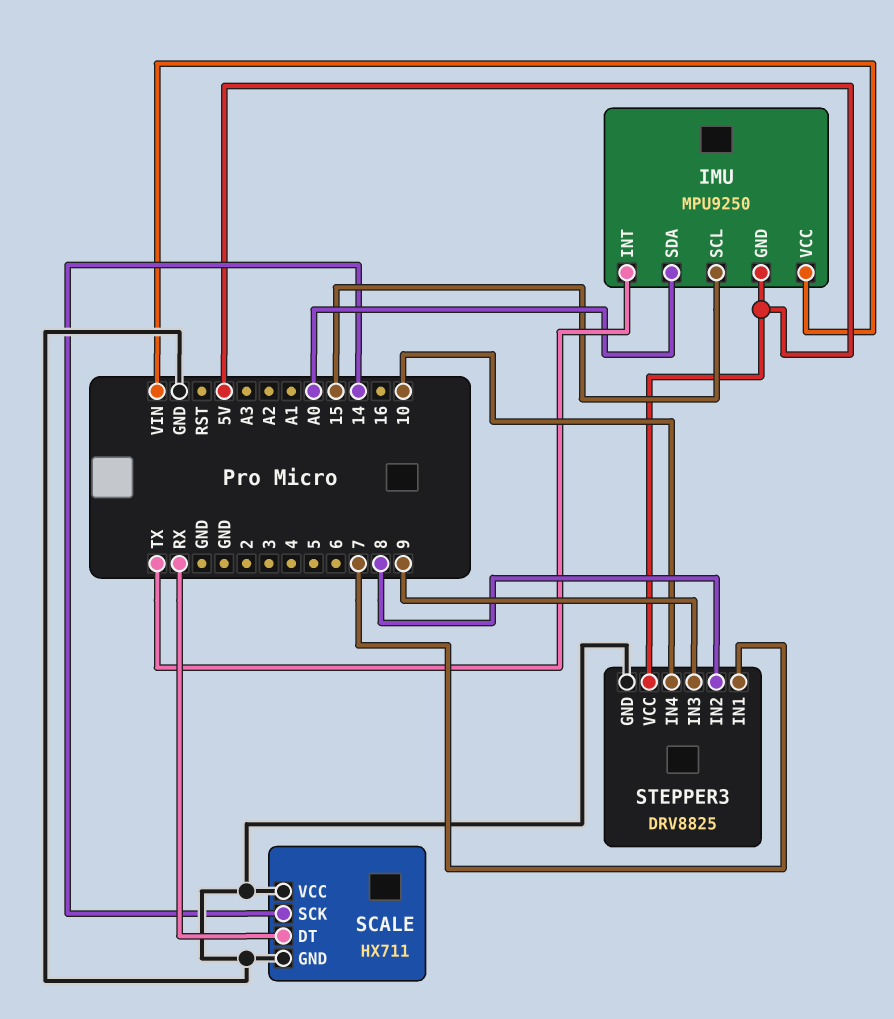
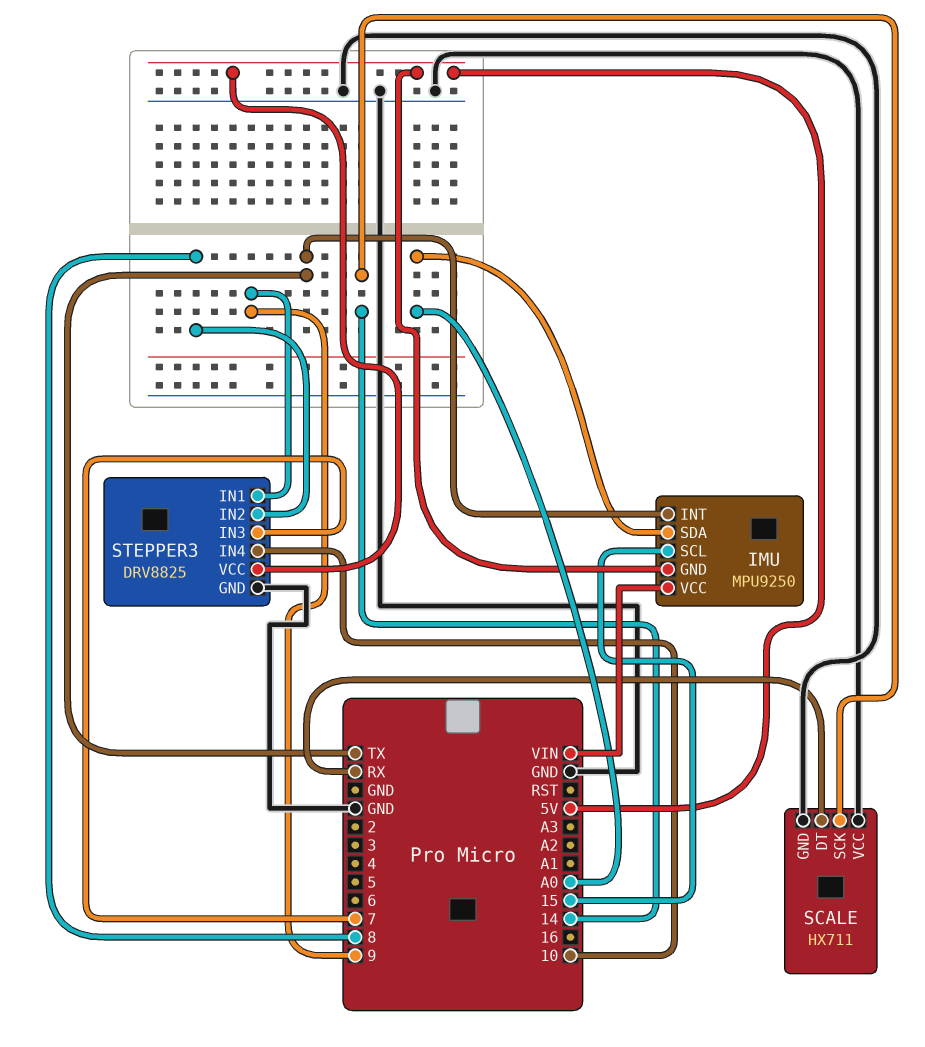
STEPPER3 pin IN1: 7 -> 9
STEPPER3 pin IN3: 9 -> 7

